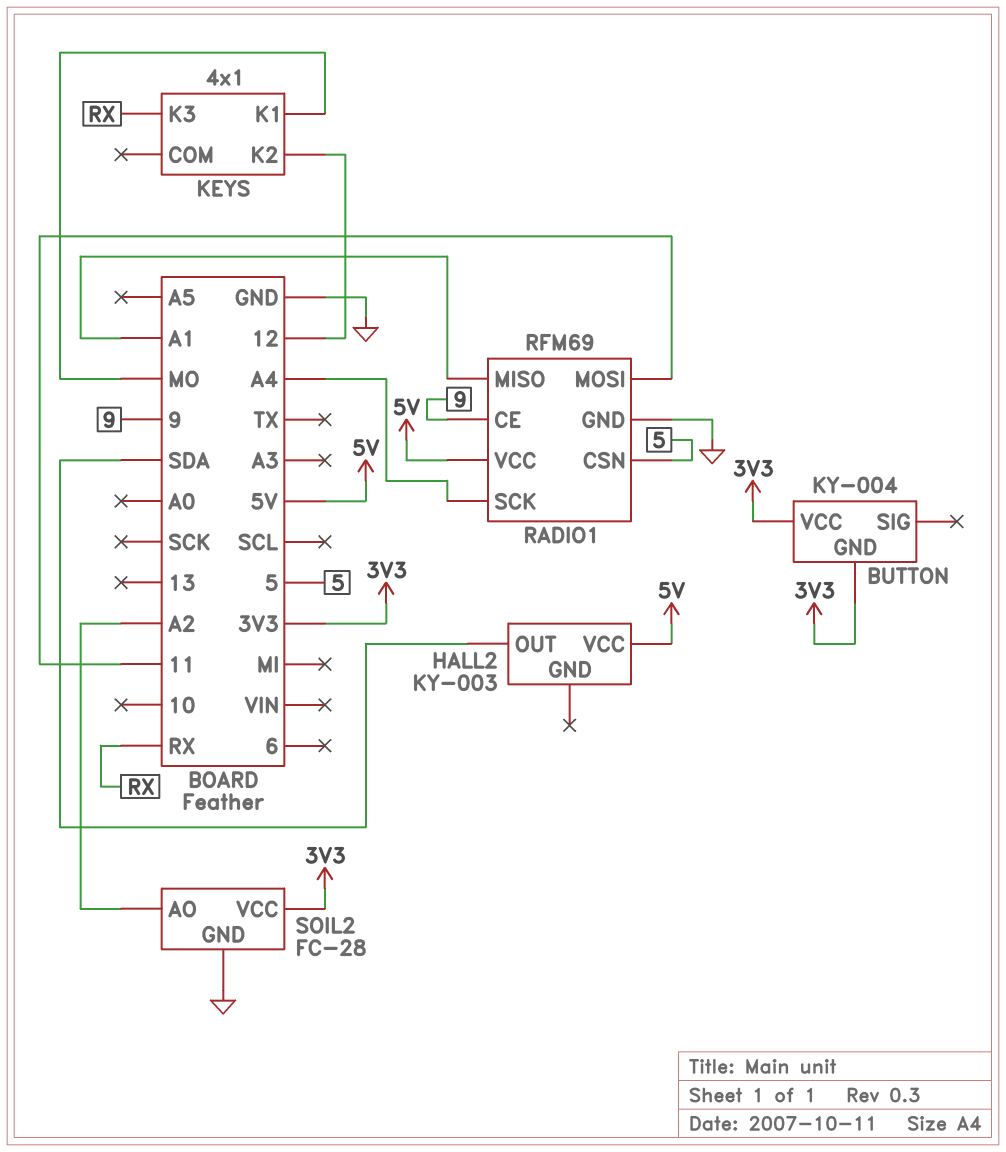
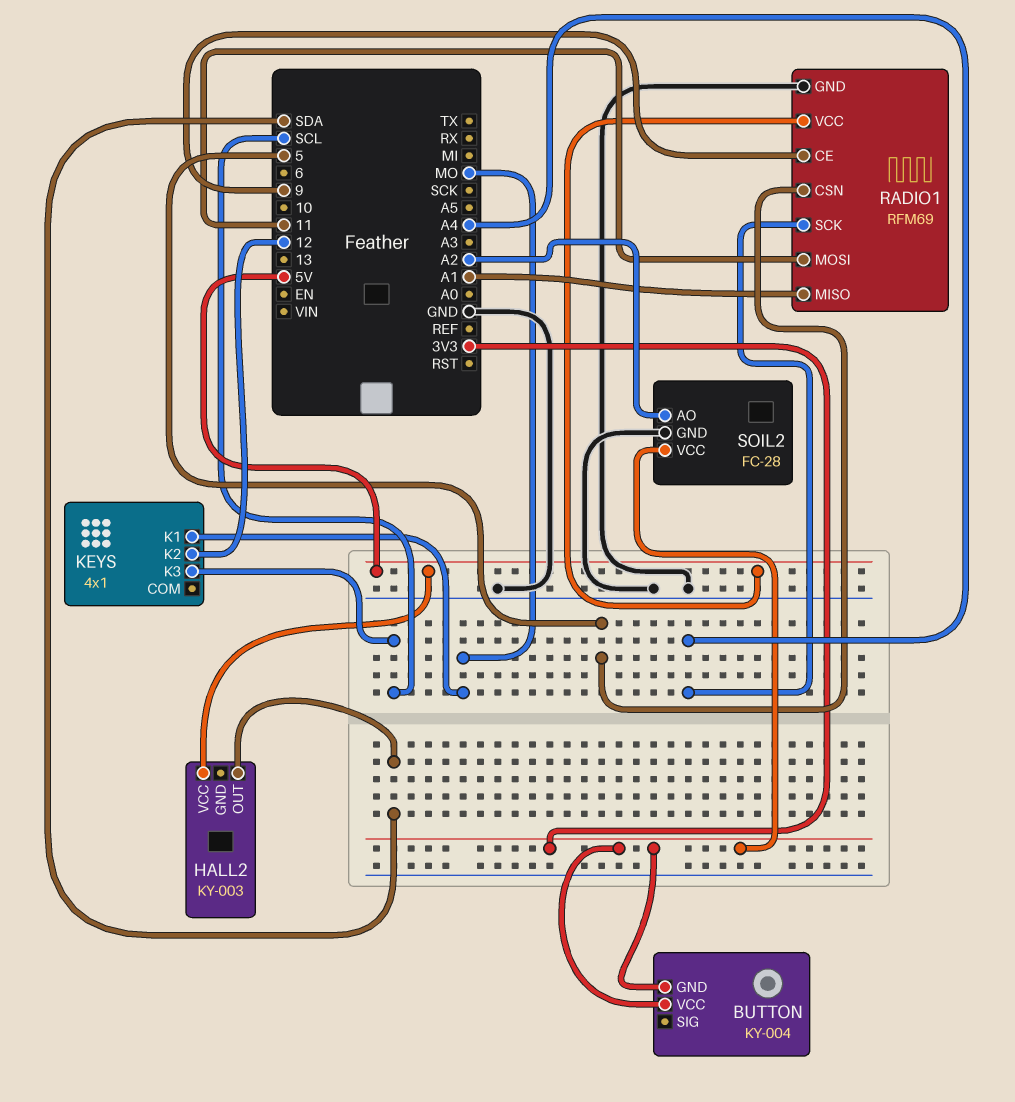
KEYS pin K3: RX -> SCL

